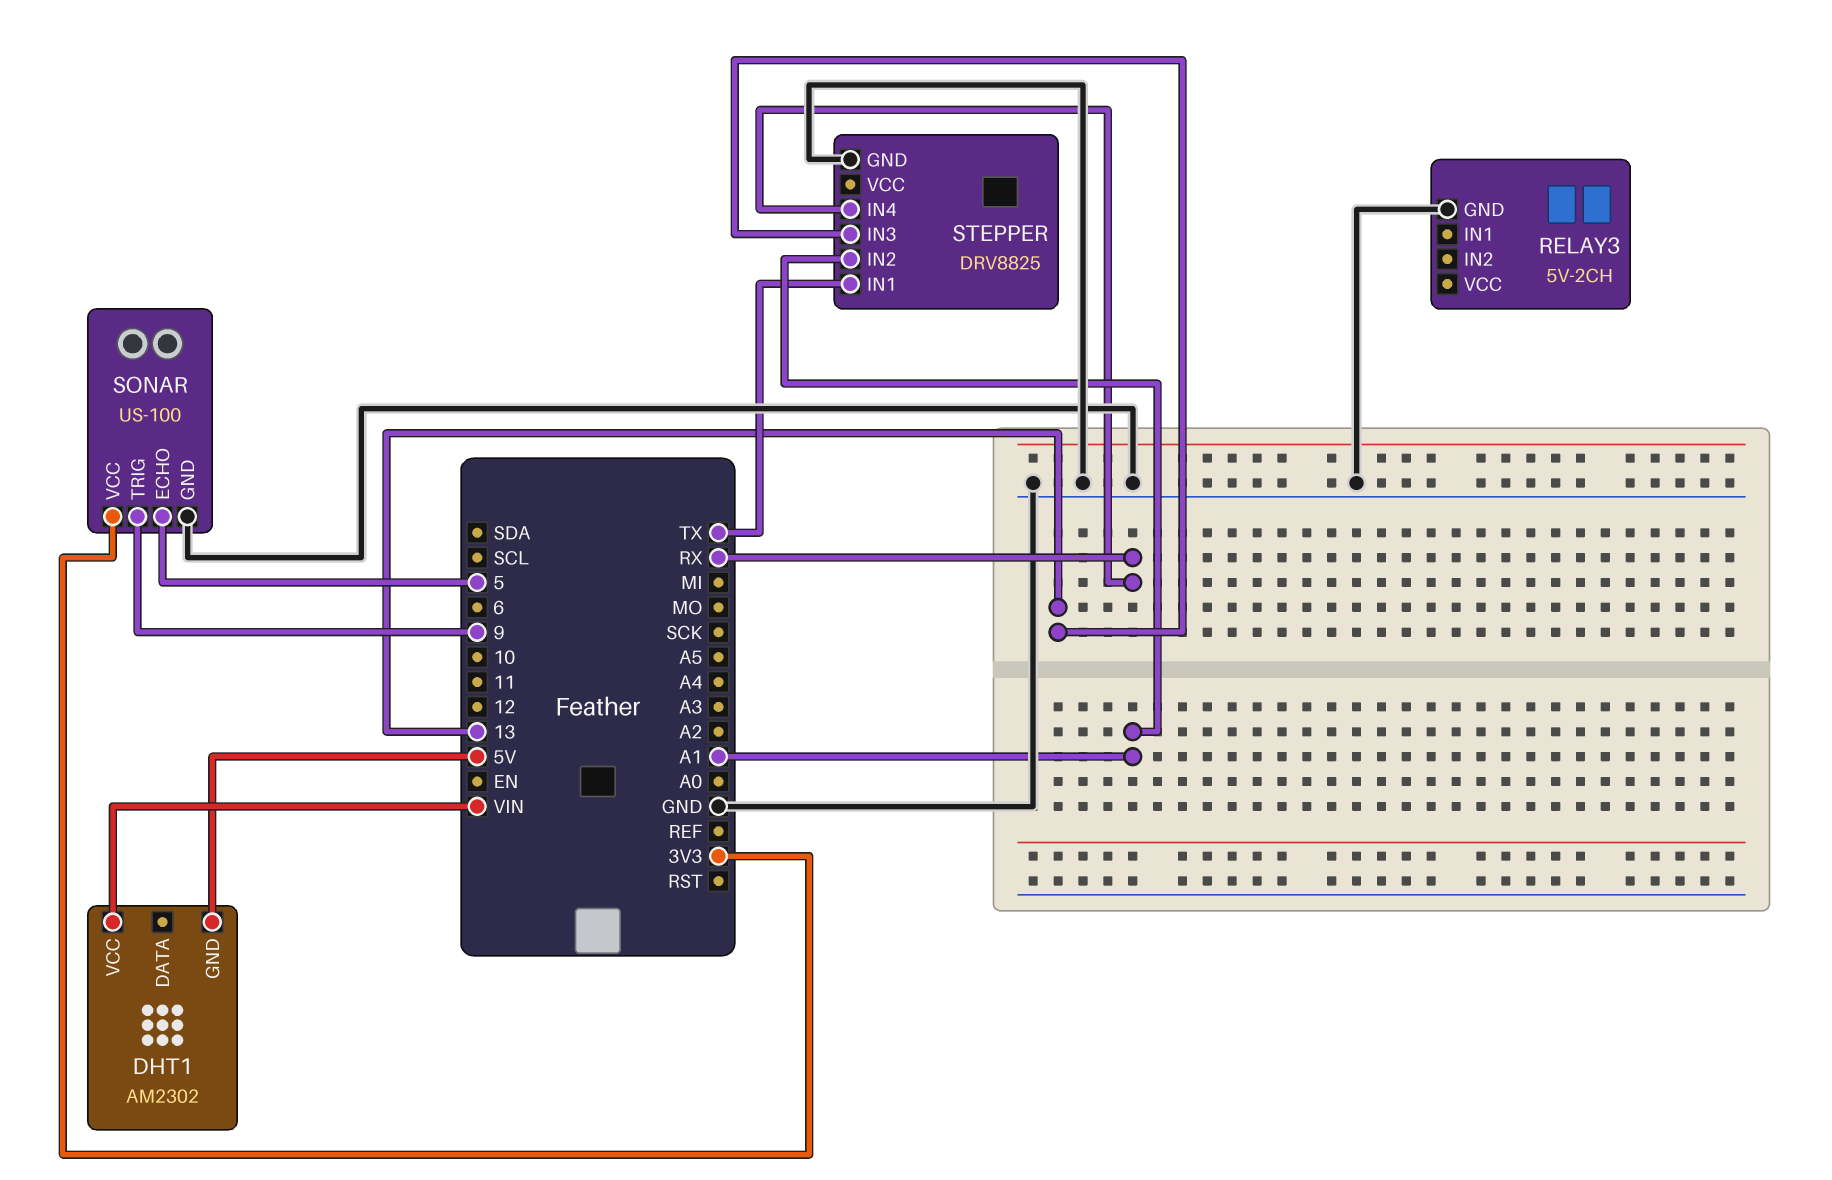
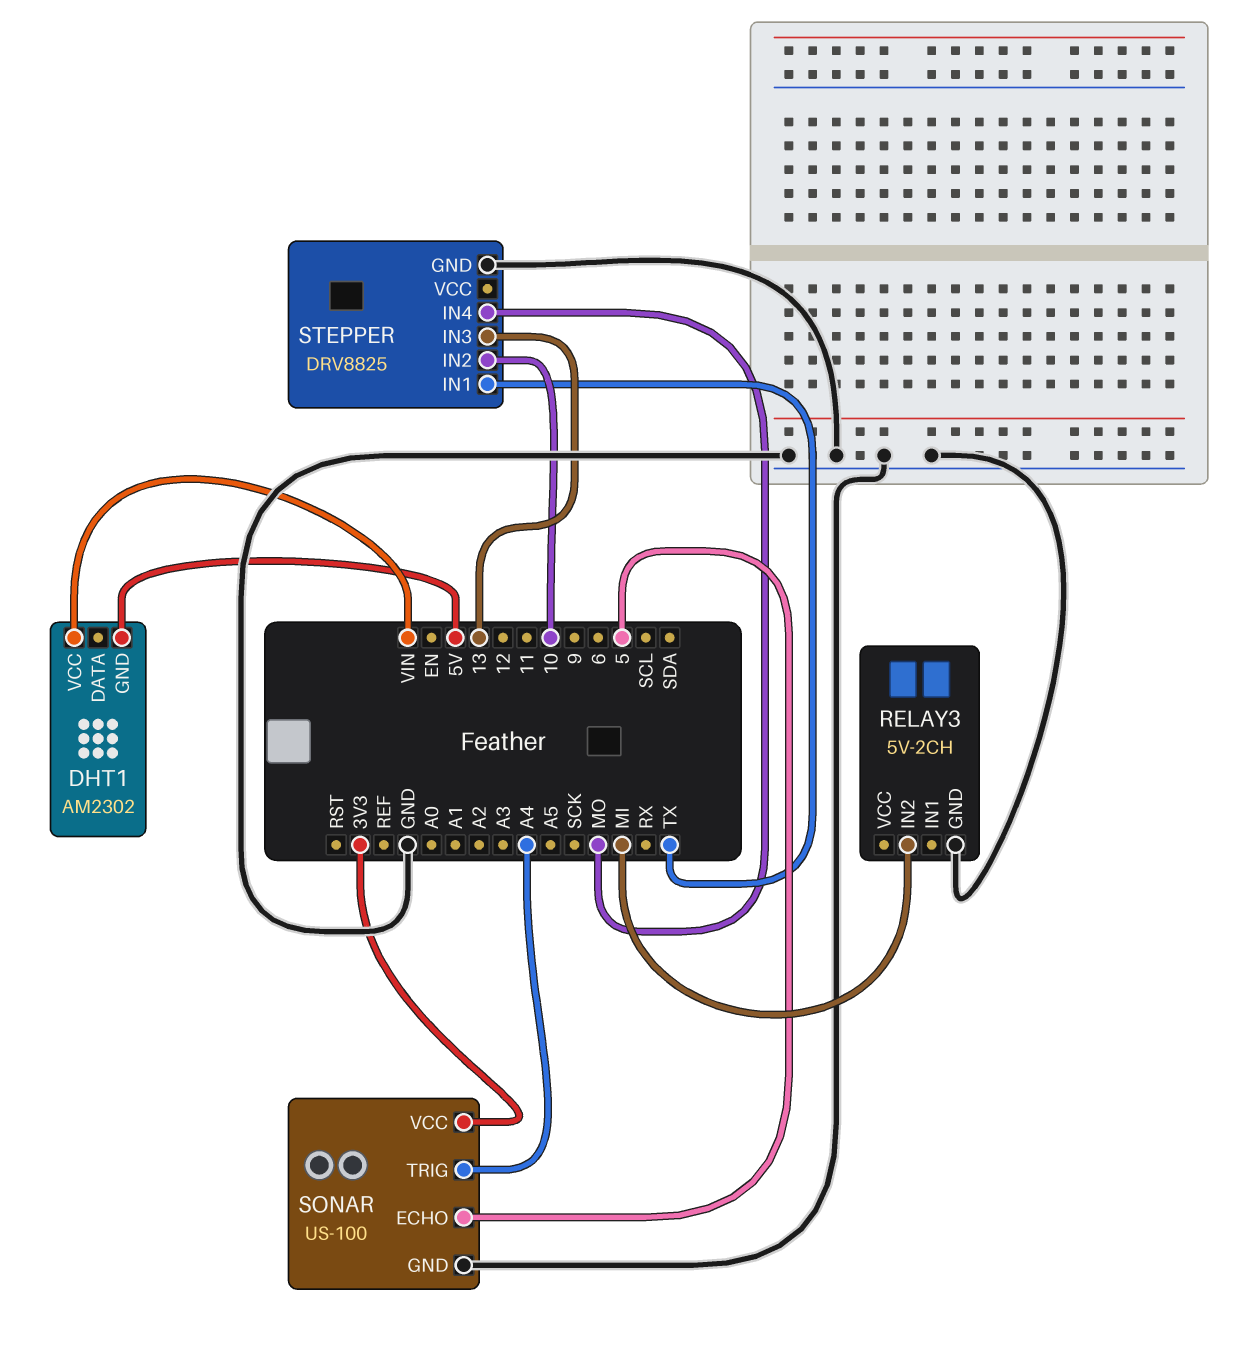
RELAY3 pin IN2: none -> MI
SONAR pin TRIG: 9 -> A4
STEPPER pin IN2: A1 -> 10
STEPPER pin IN4: RX -> MO

